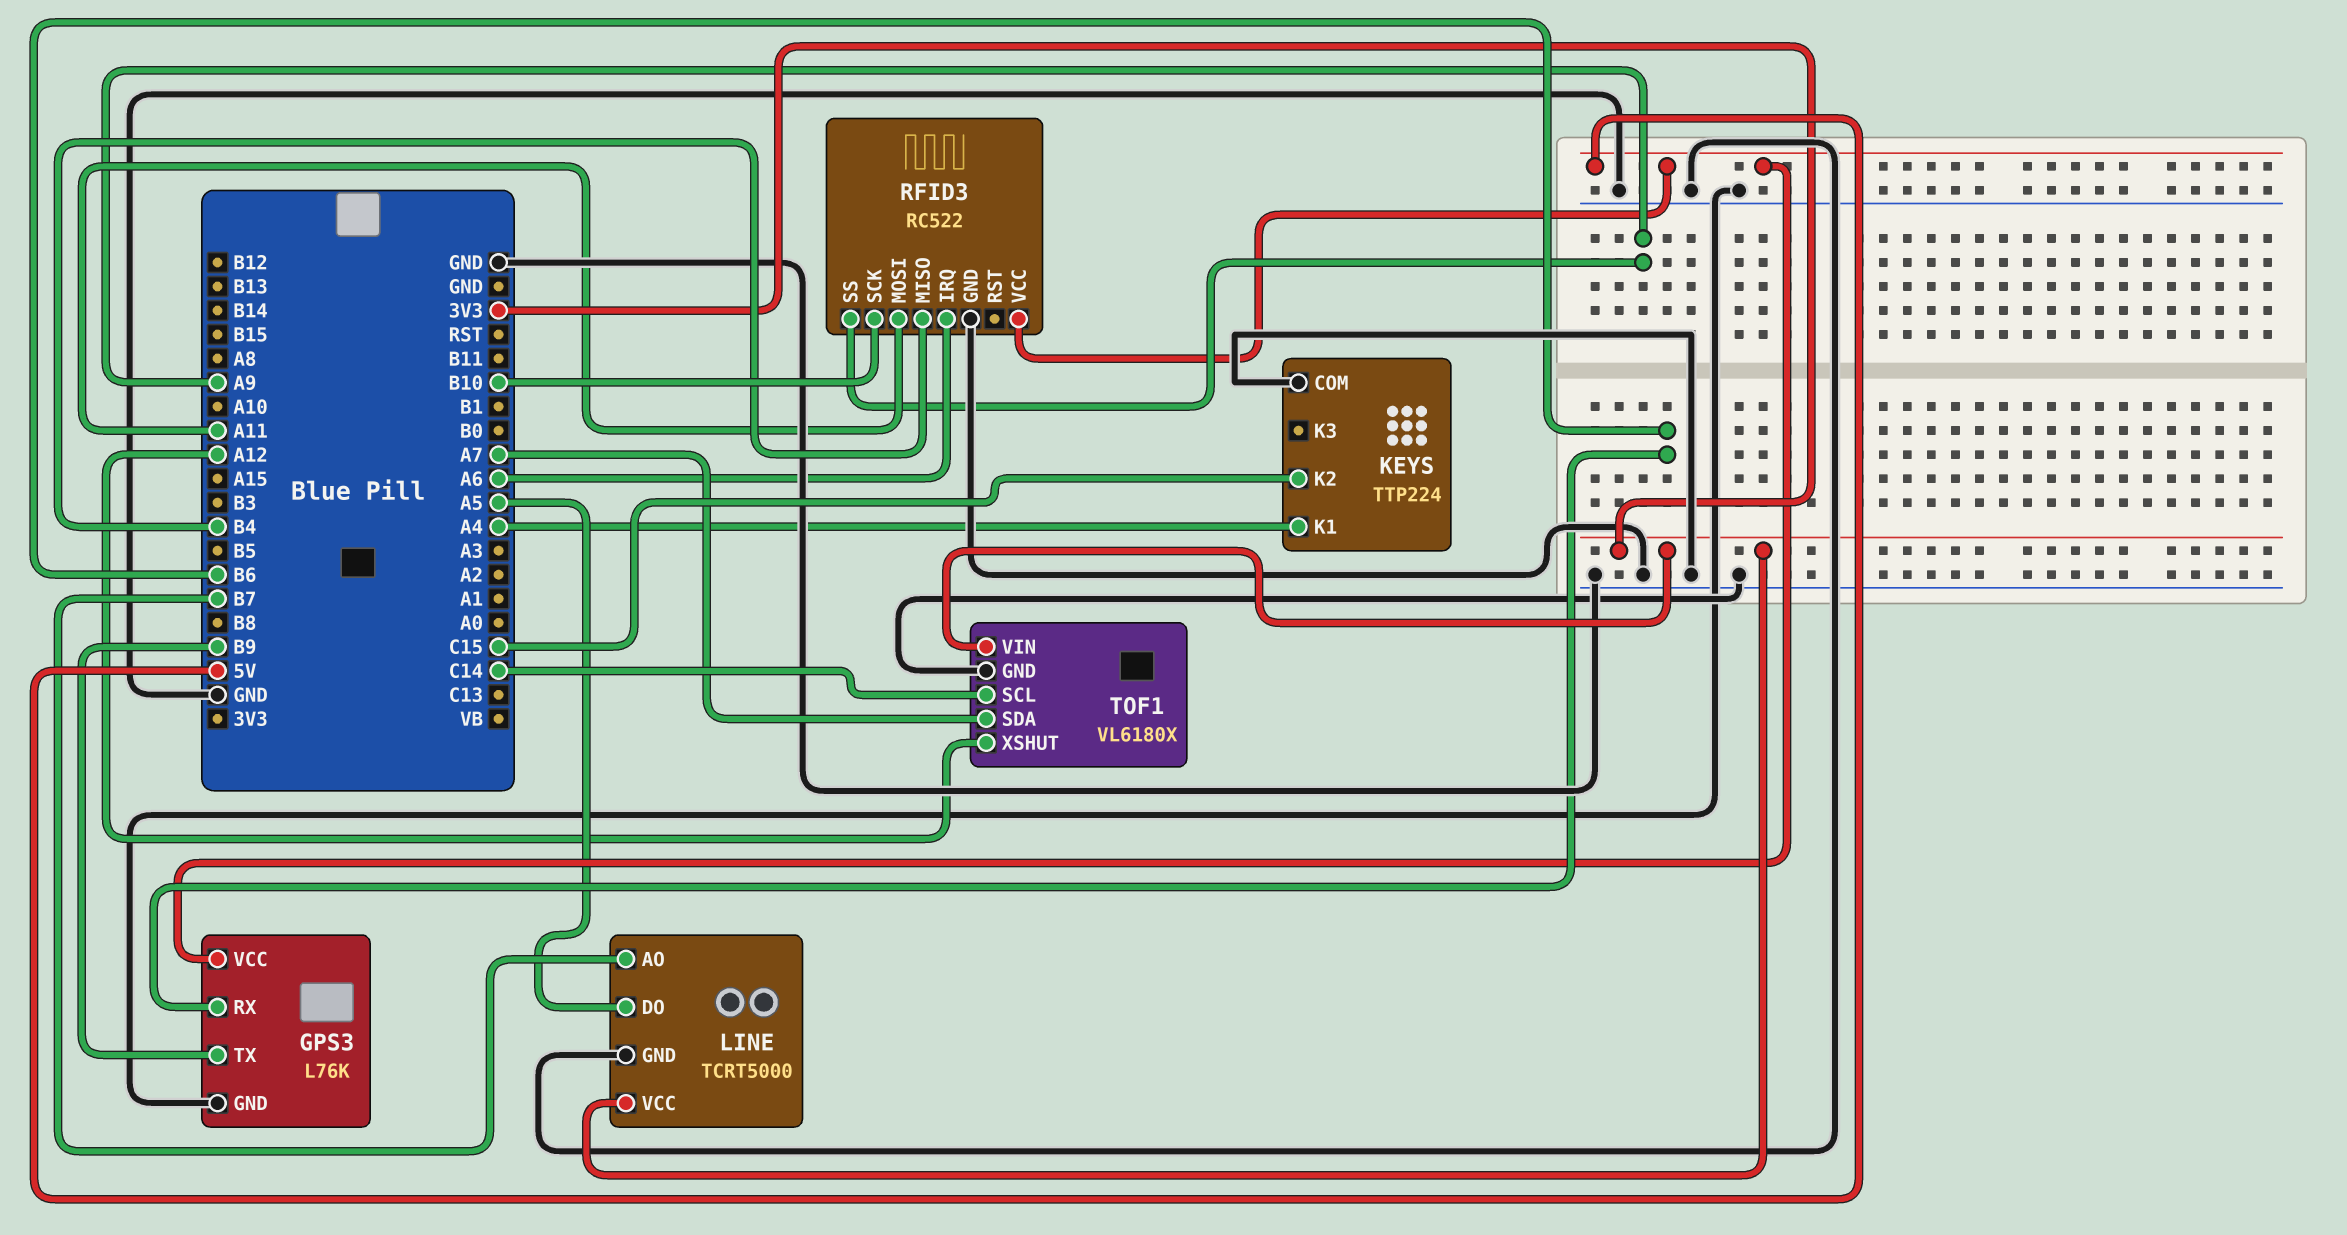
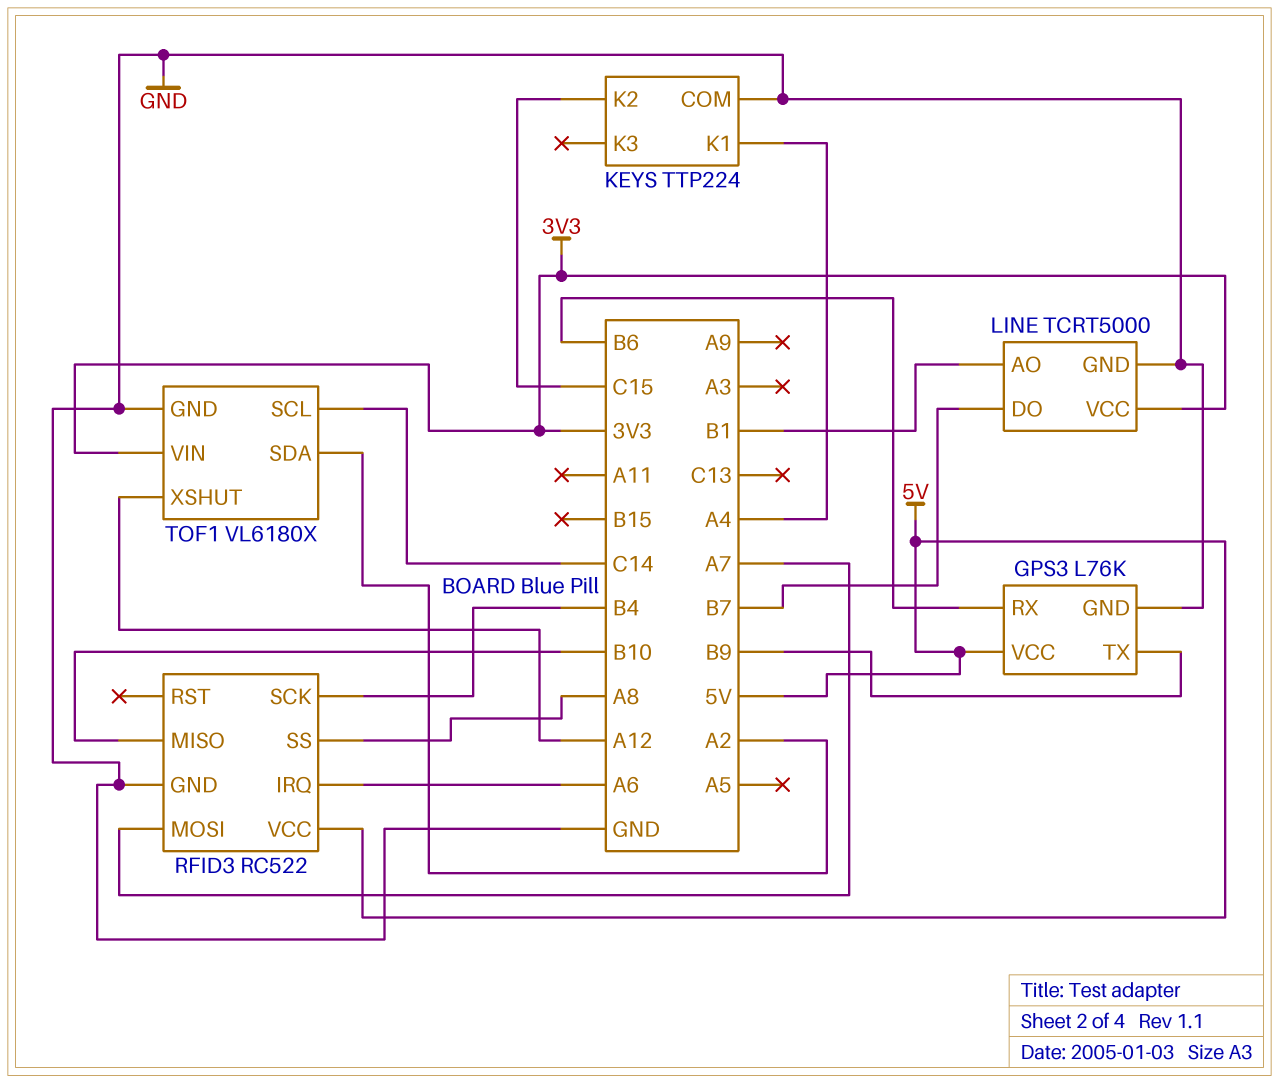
LINE pin AO: B7 -> B1
LINE pin DO: A5 -> B7
RFID3 pin MISO: B4 -> B10
RFID3 pin MOSI: A11 -> A7
RFID3 pin SCK: B10 -> B4
RFID3 pin SS: A9 -> A8
TOF1 pin SDA: A7 -> A2

